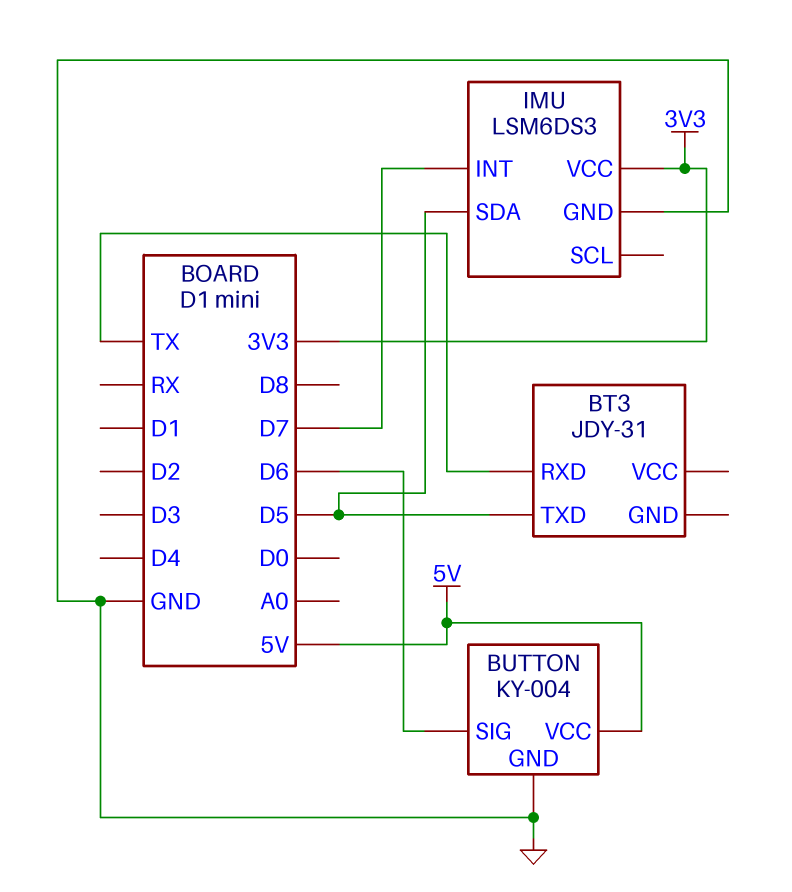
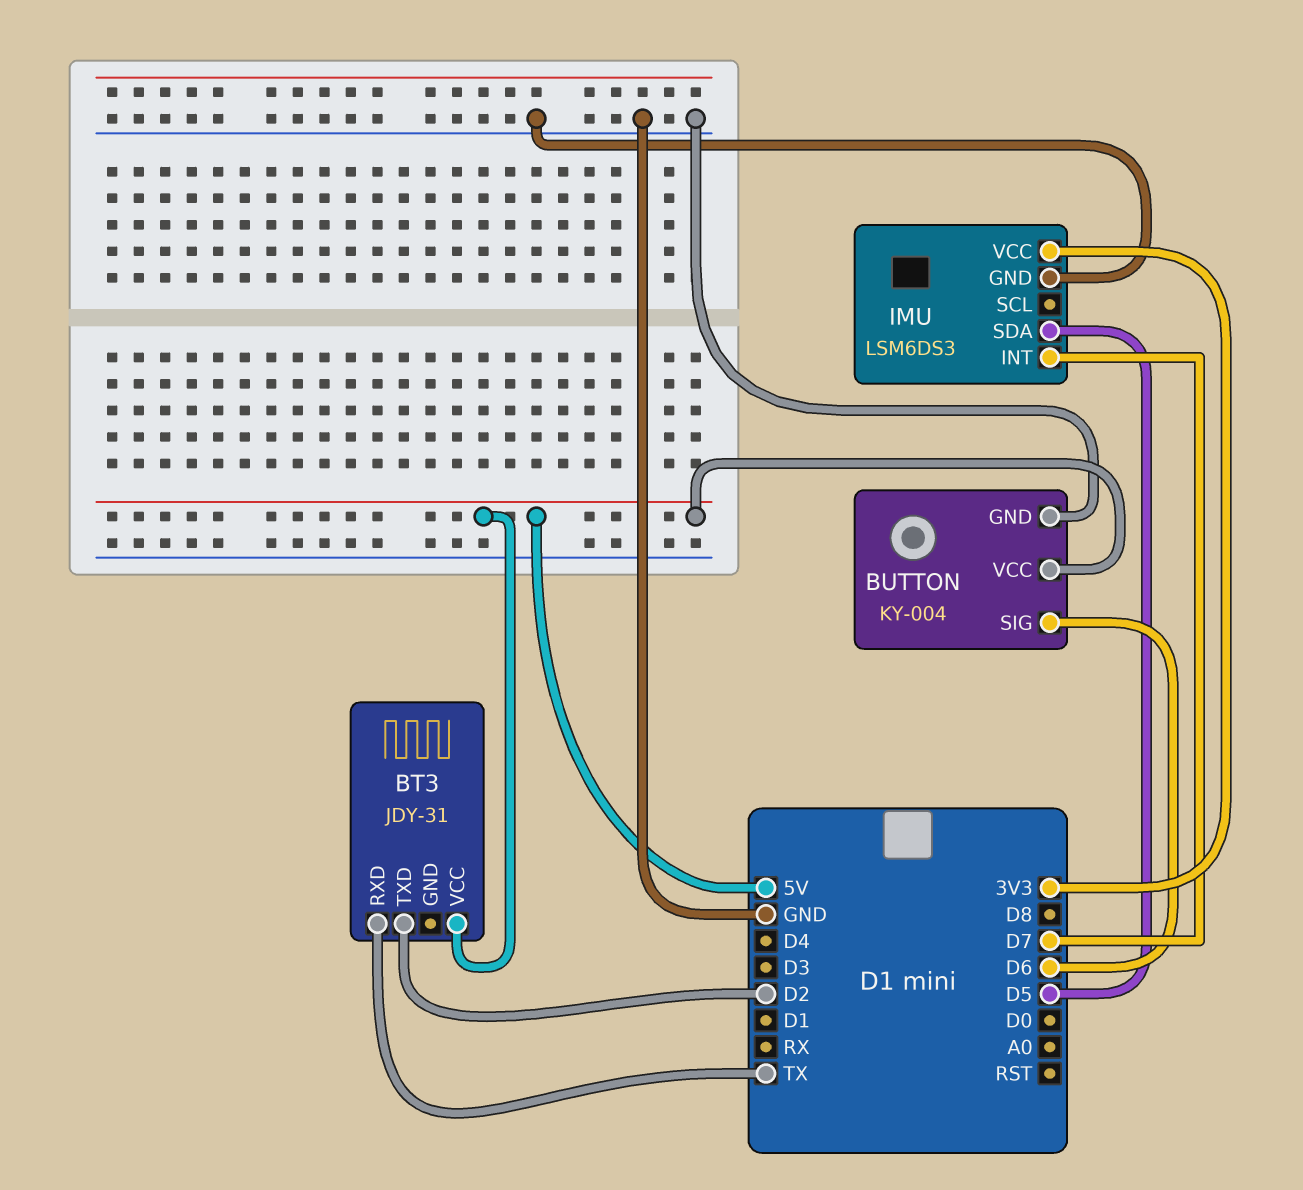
BT3 pin TXD: D5 -> D2
BT3 pin VCC: none -> 5V

